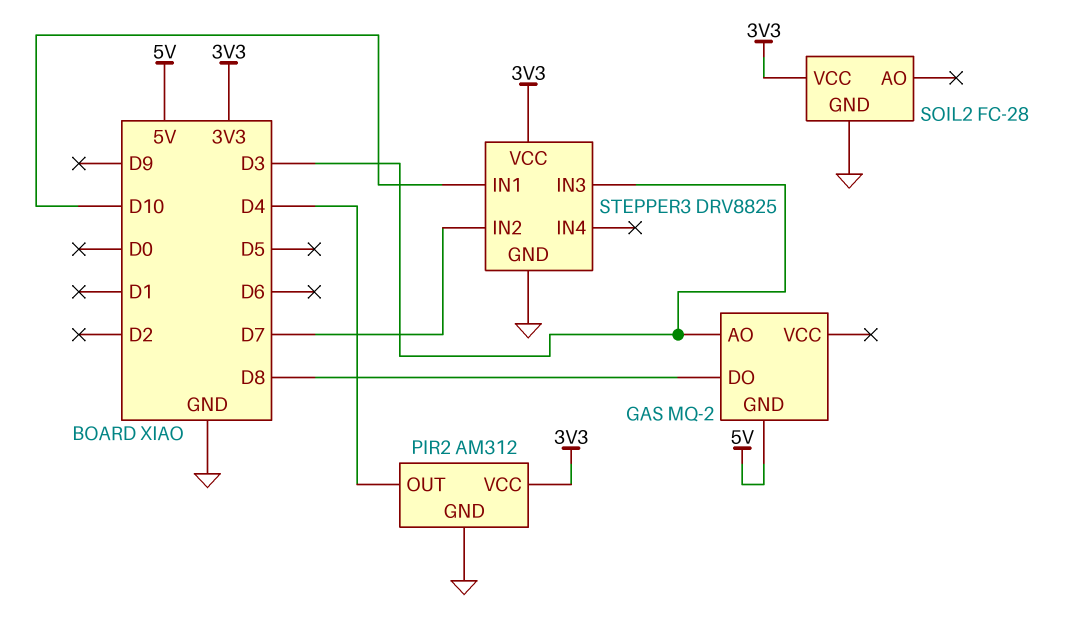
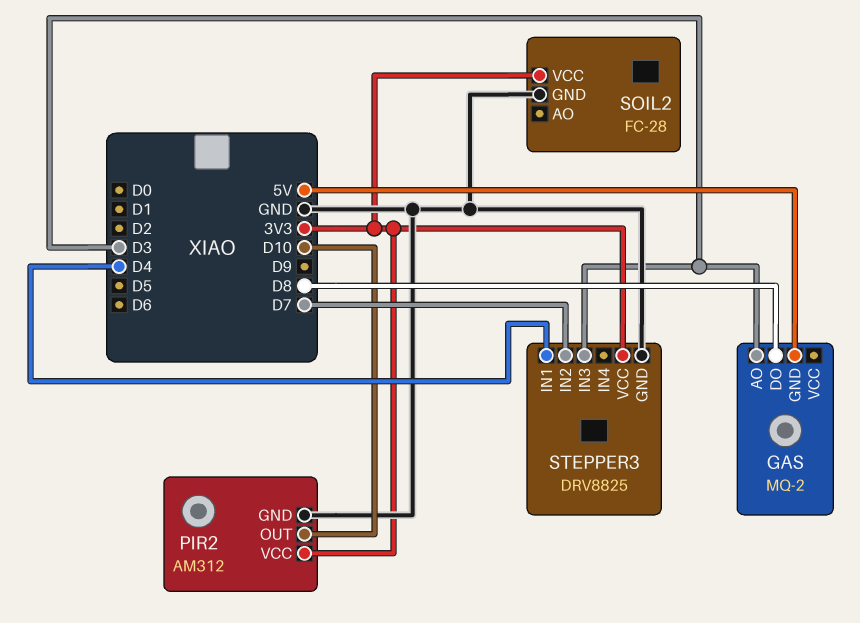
PIR2 pin OUT: D4 -> D10
STEPPER3 pin IN1: D10 -> D4

